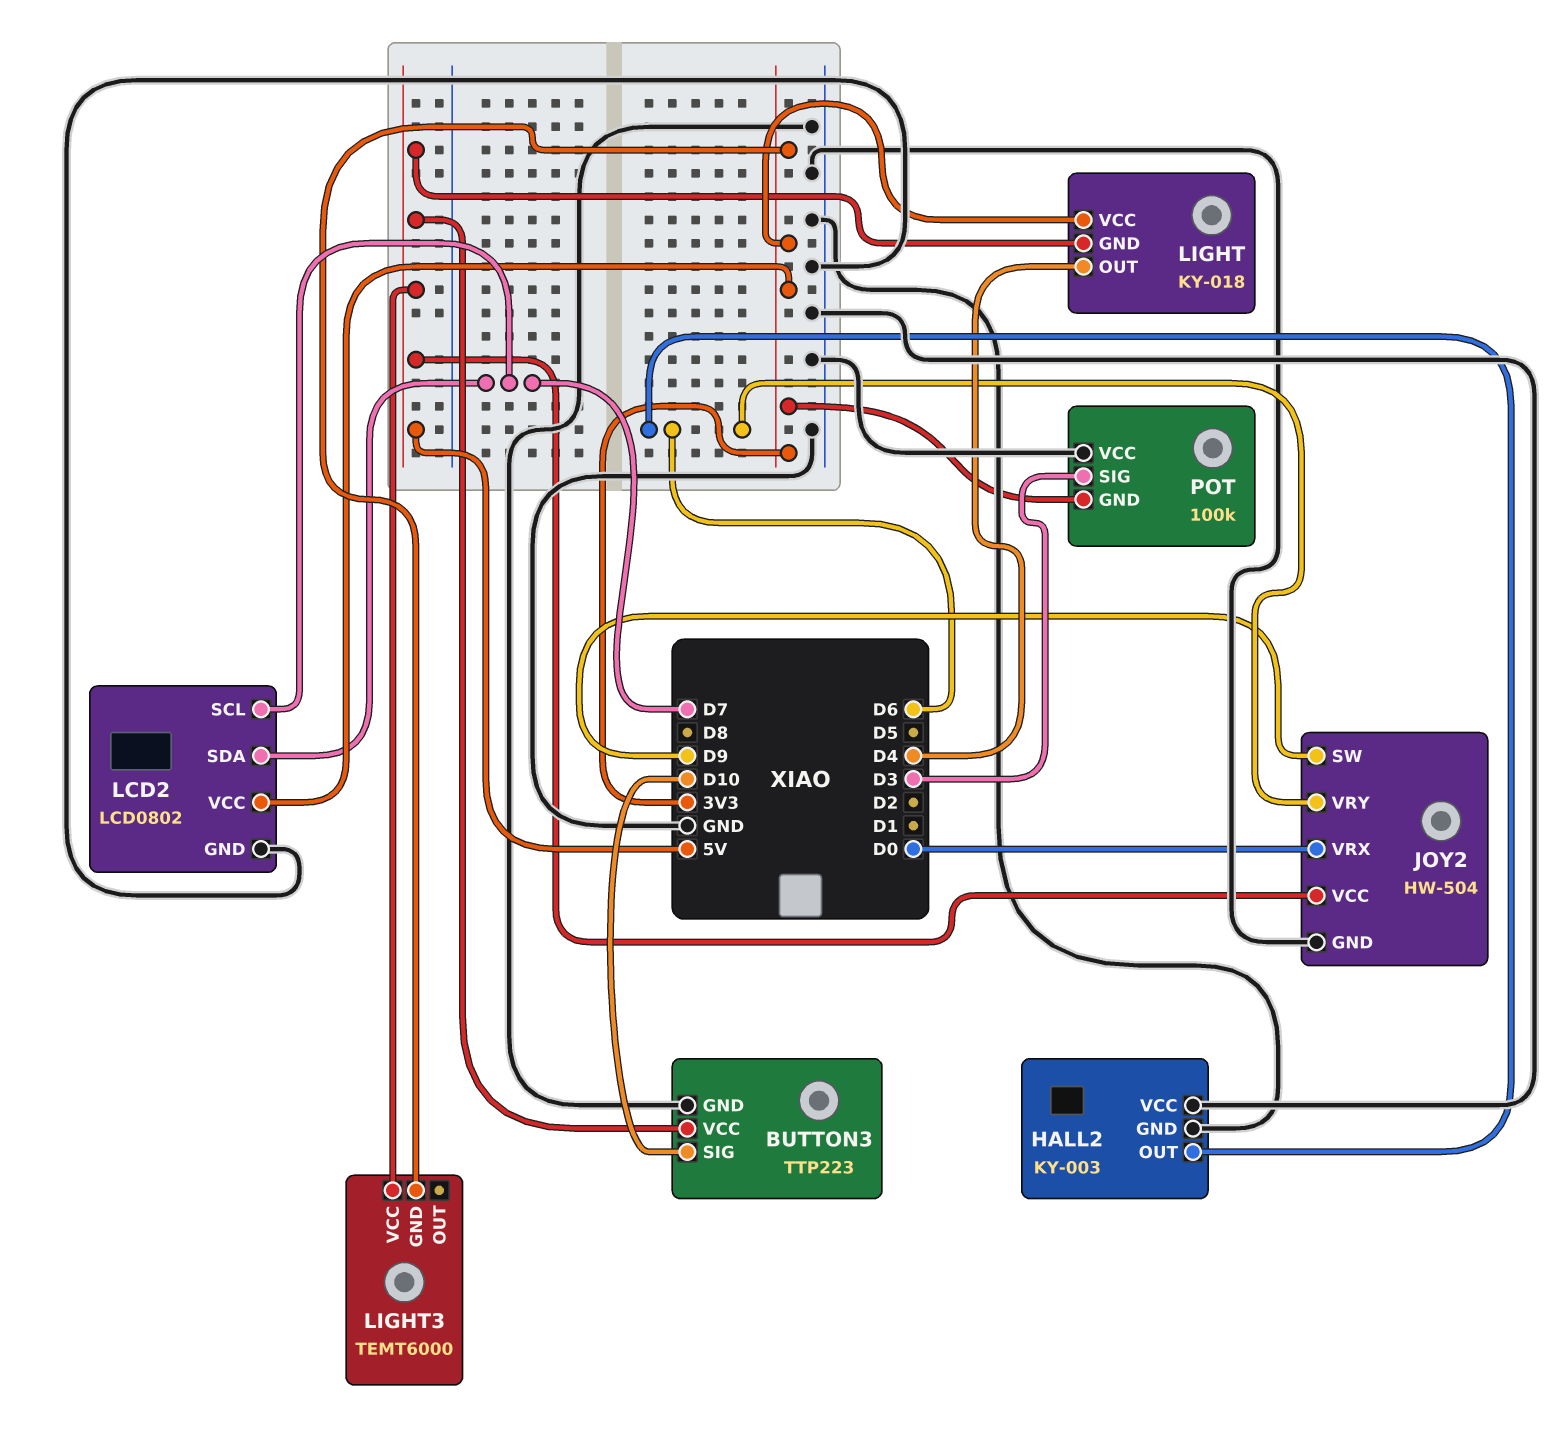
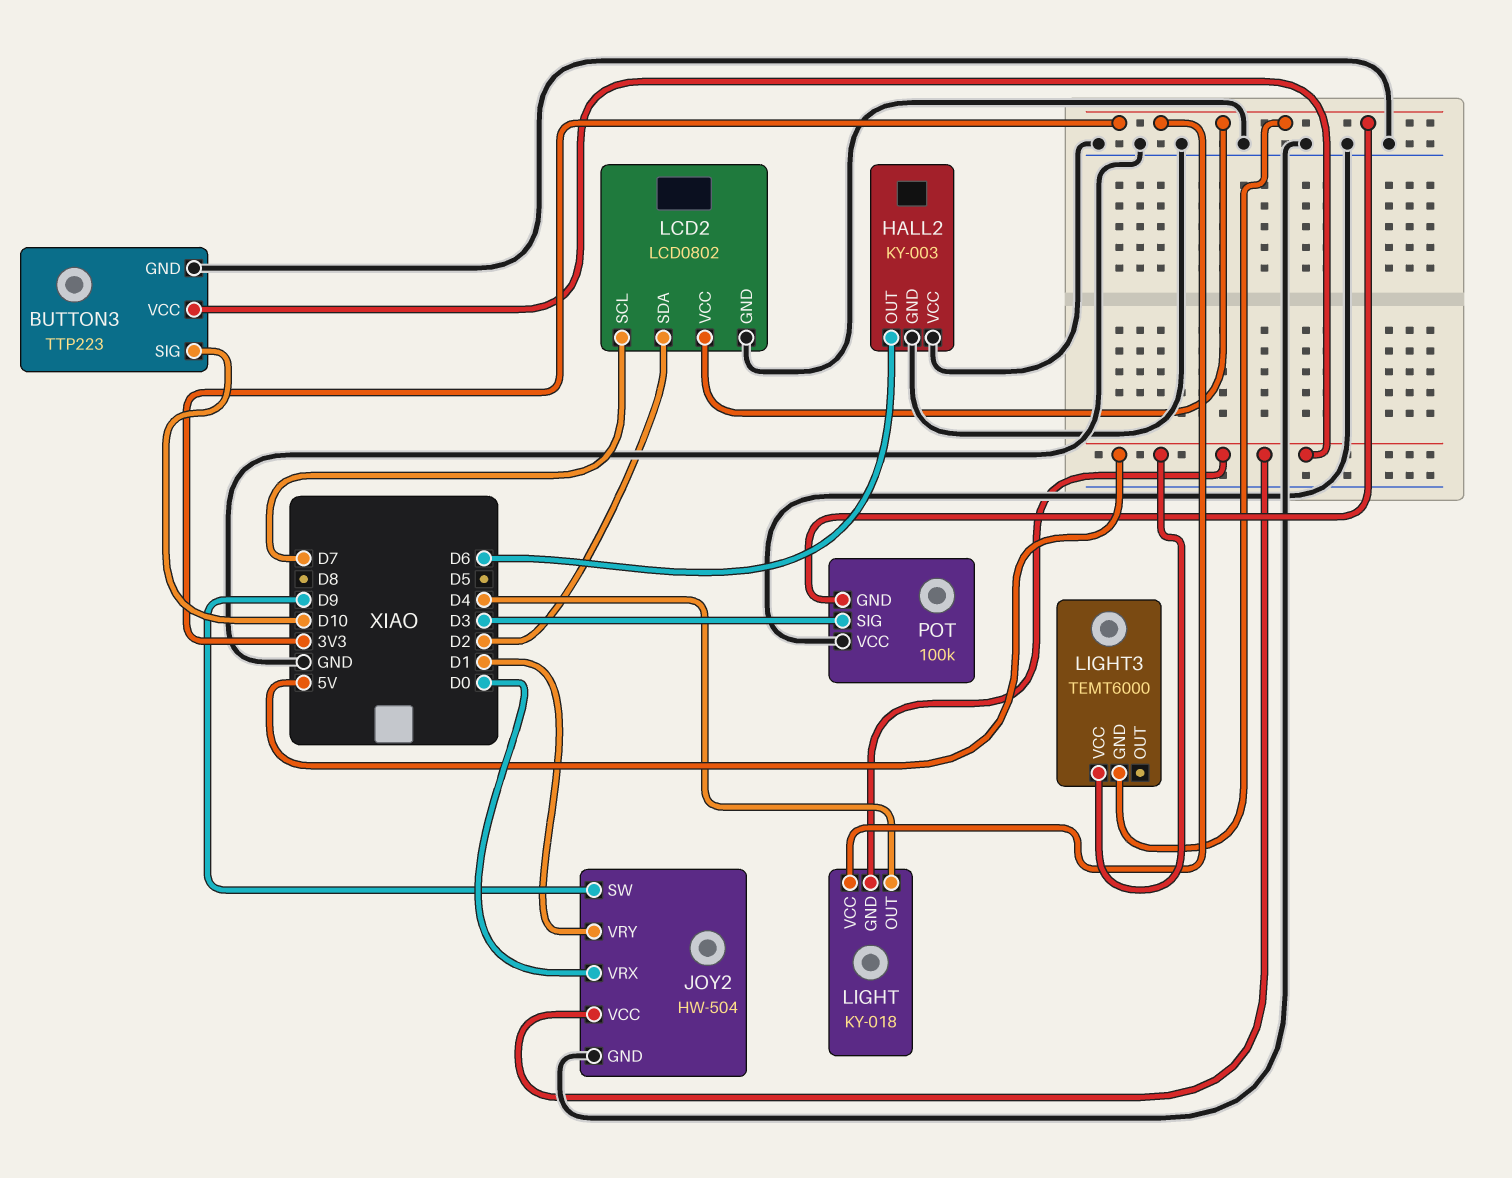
JOY2 pin VRY: D6 -> D1
LCD2 pin SDA: D7 -> D2

